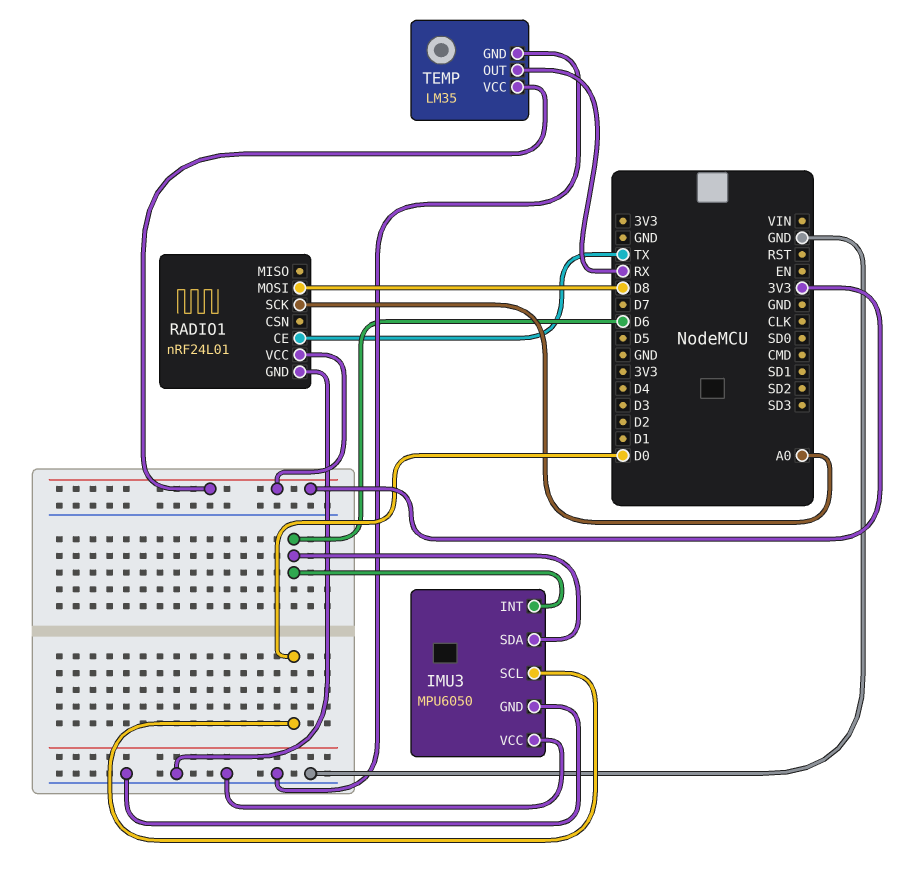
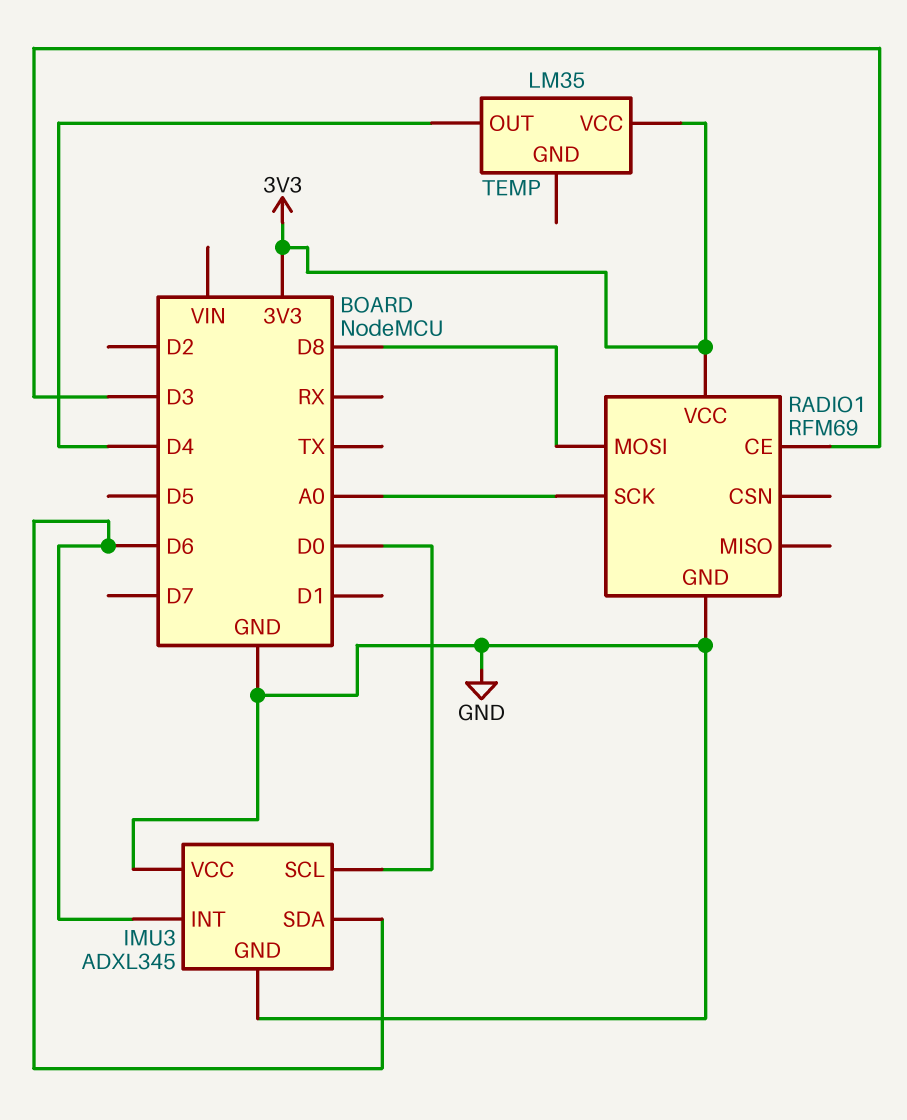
IMU3: MPU6050 -> ADXL345
RADIO1: nRF24L01 -> RFM69
RADIO1 pin CE: TX -> D3
TEMP pin GND: GND -> none
TEMP pin OUT: RX -> D4

